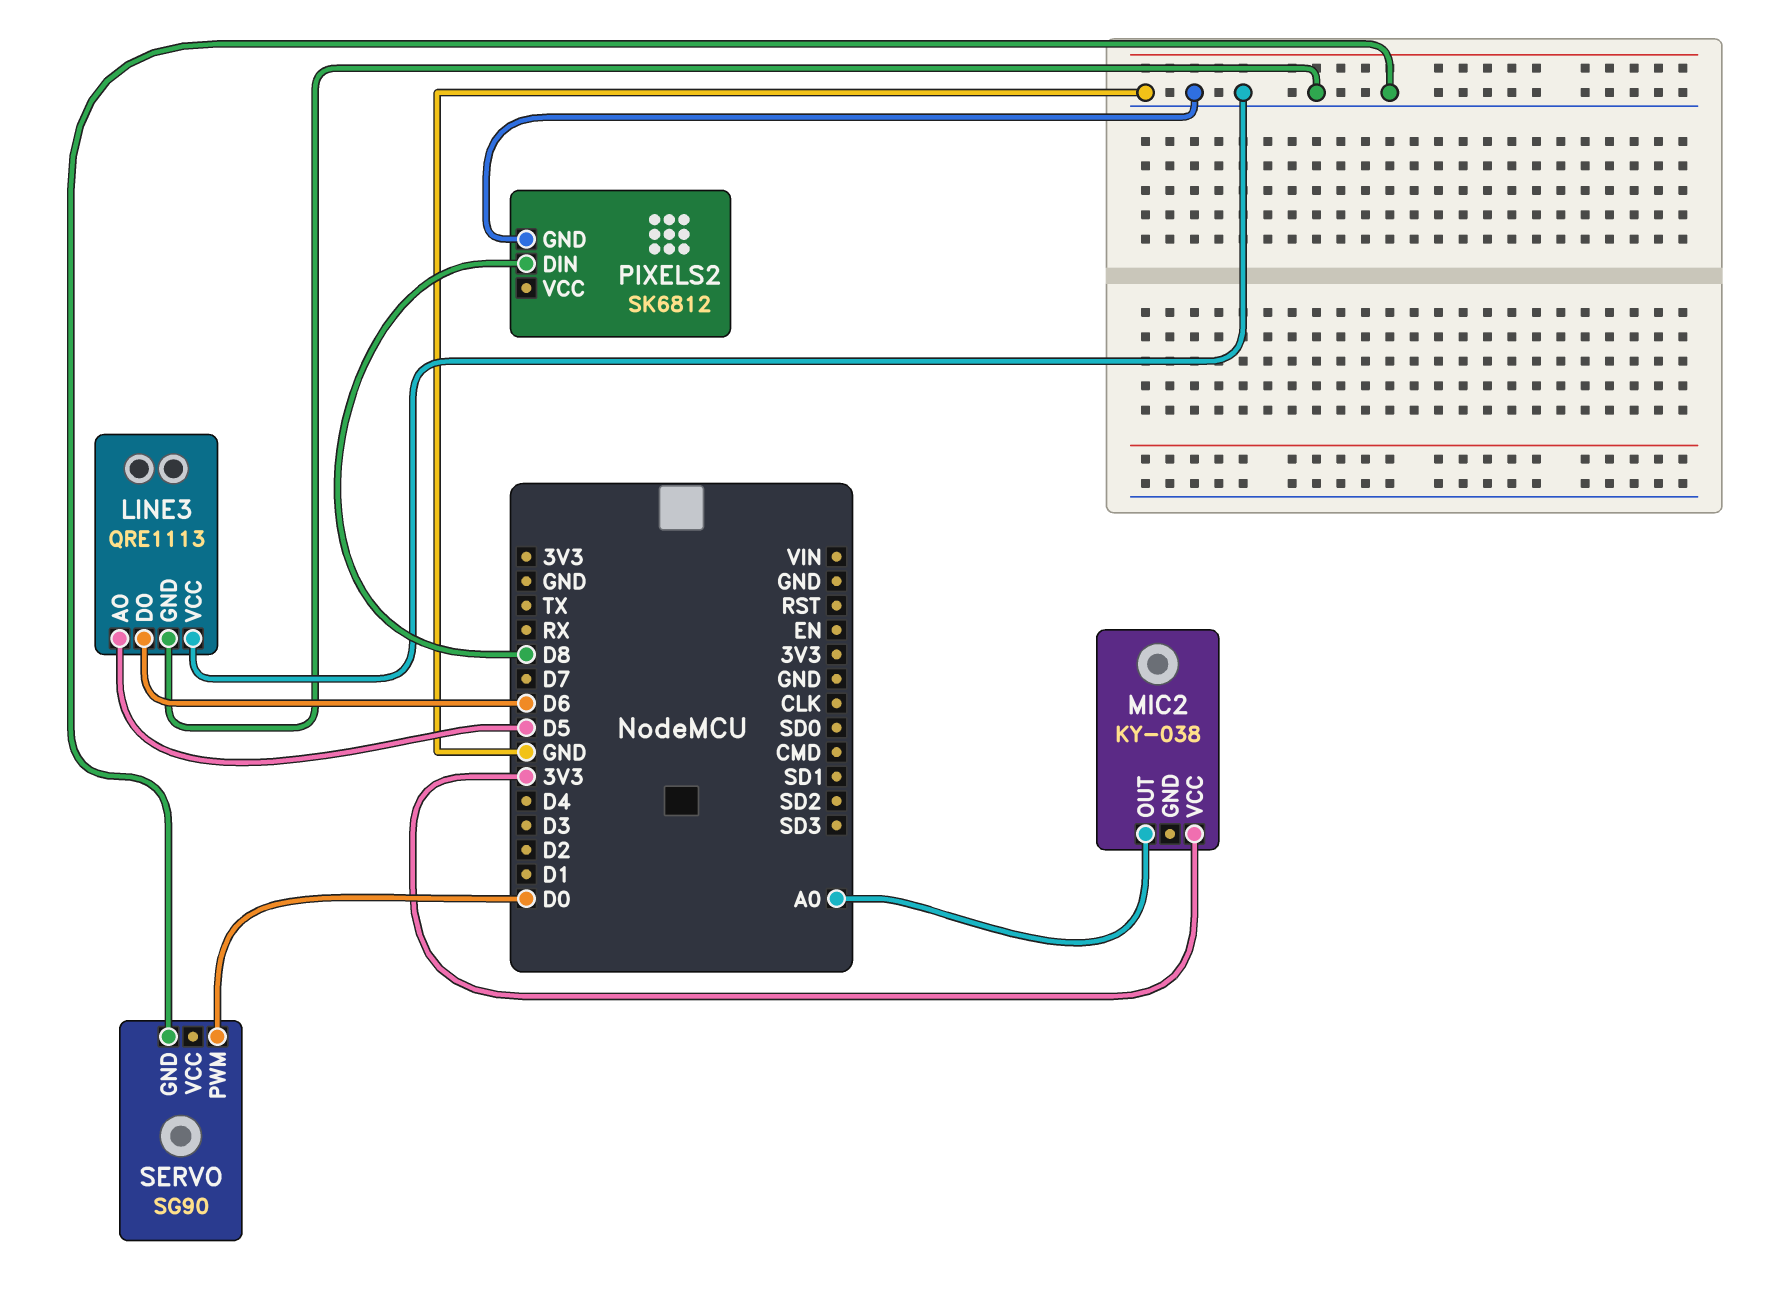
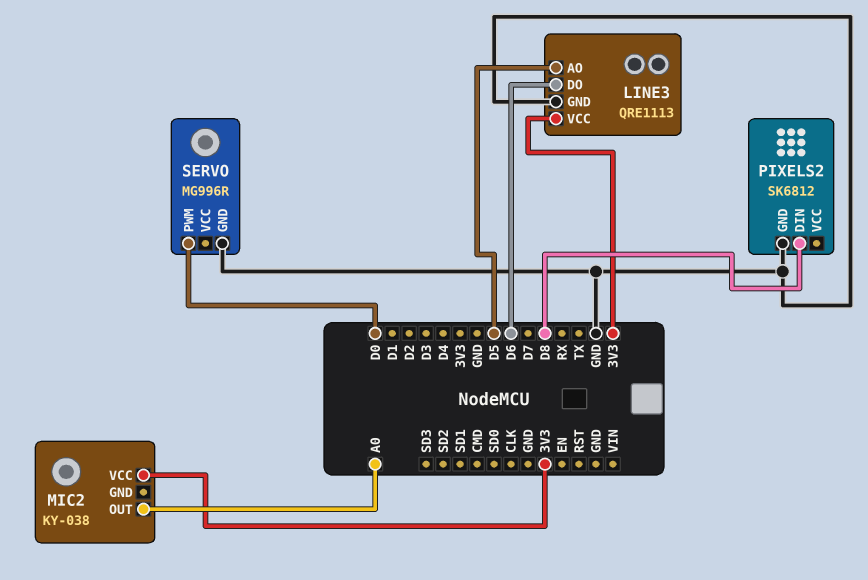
LINE3 pin VCC: GND -> 3V3
SERVO: SG90 -> MG996R

